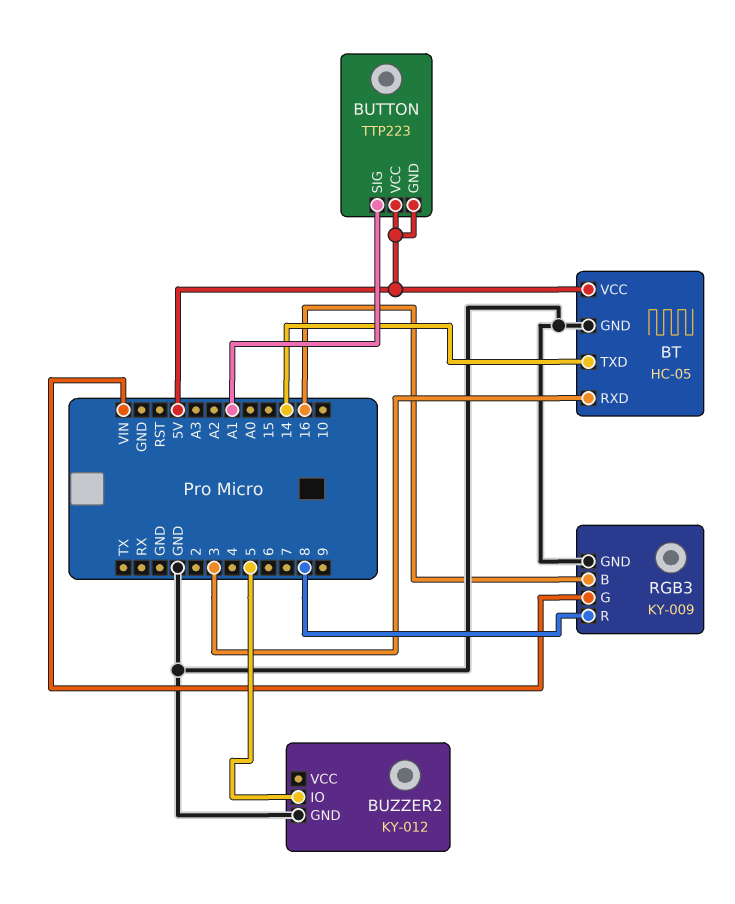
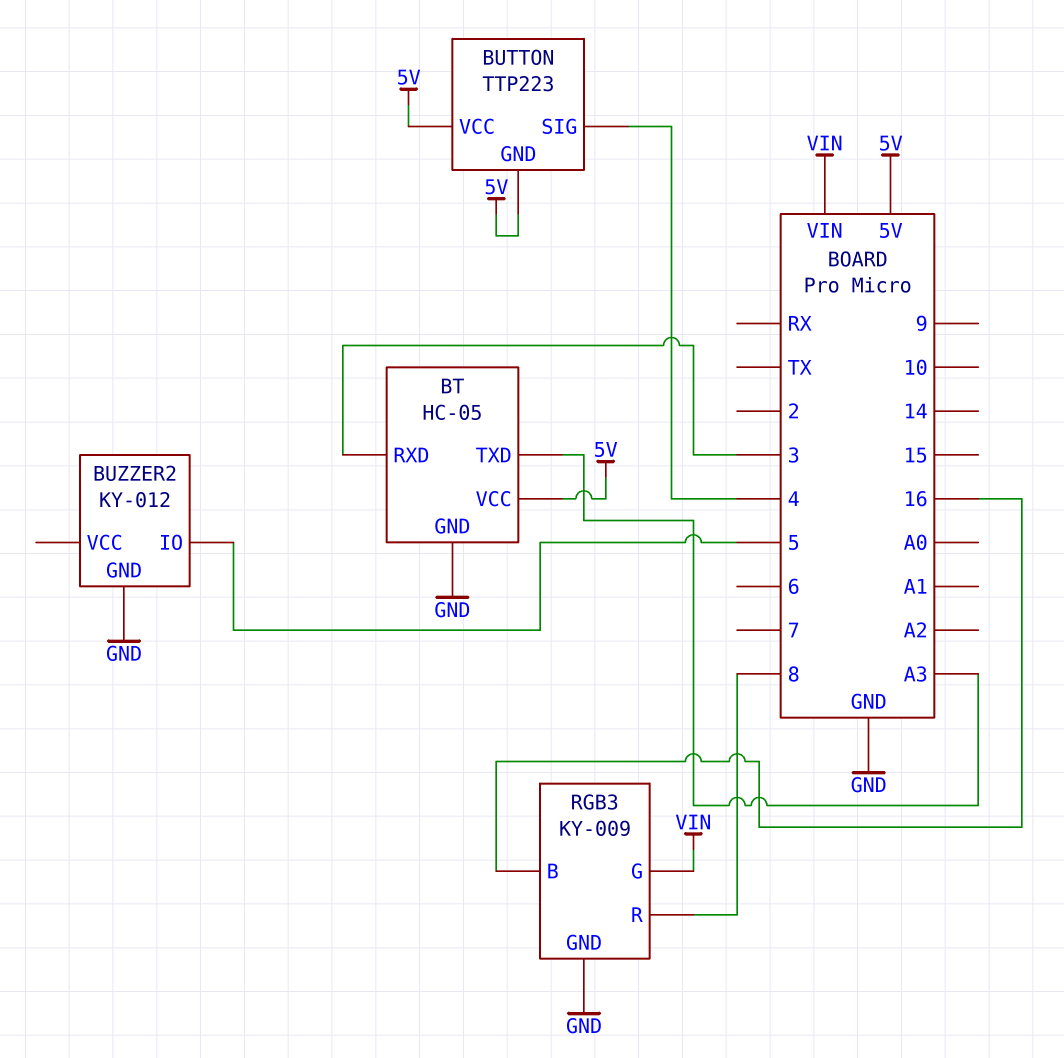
BT pin TXD: 14 -> A3
BUTTON pin SIG: A1 -> 4

